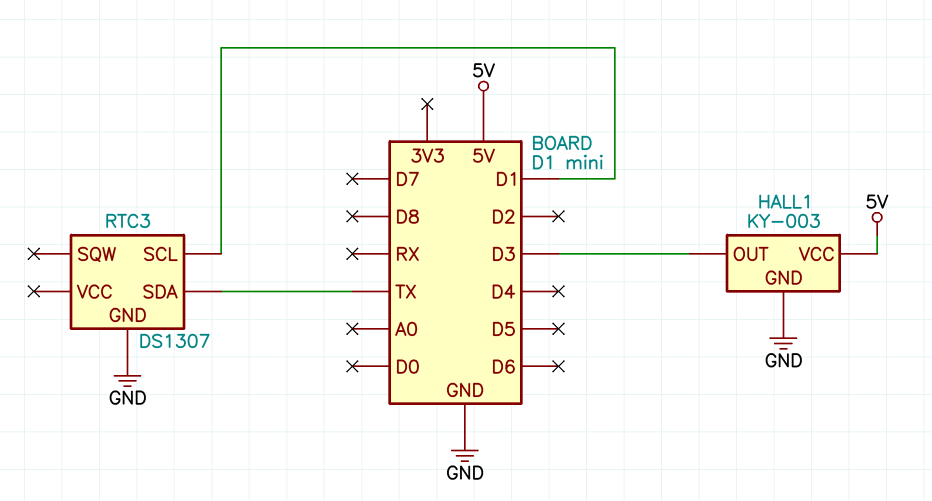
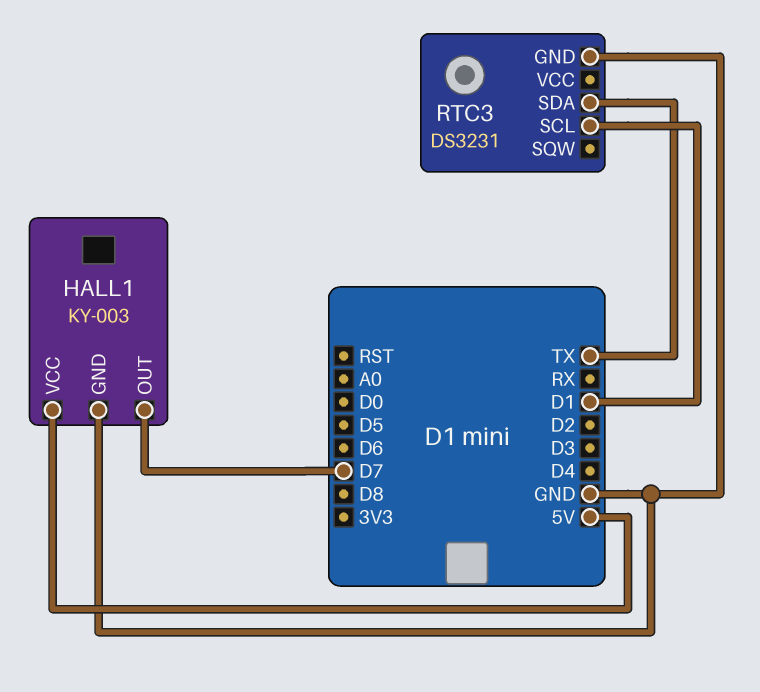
HALL1 pin OUT: D3 -> D7
RTC3: DS1307 -> DS3231

